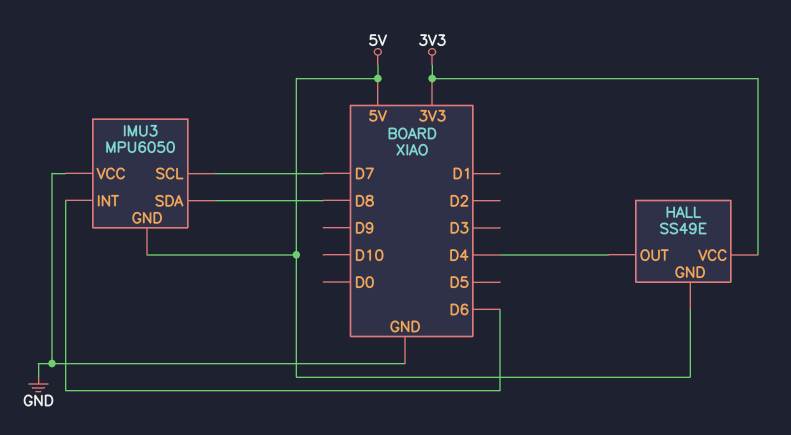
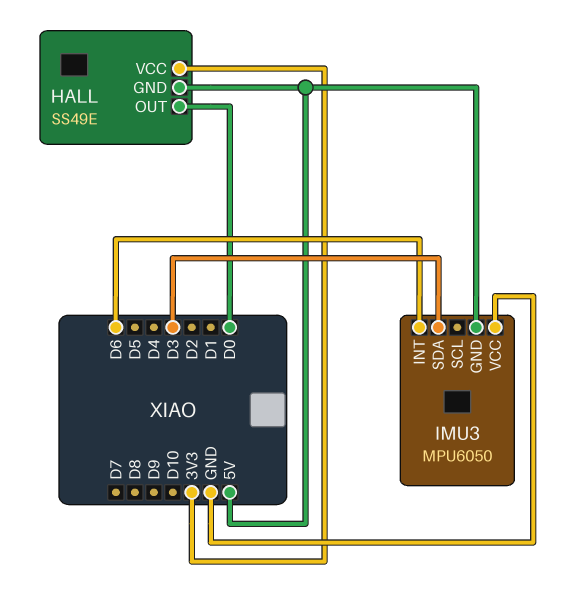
HALL pin OUT: D4 -> D0
IMU3 pin SCL: D7 -> none
IMU3 pin SDA: D8 -> D3

